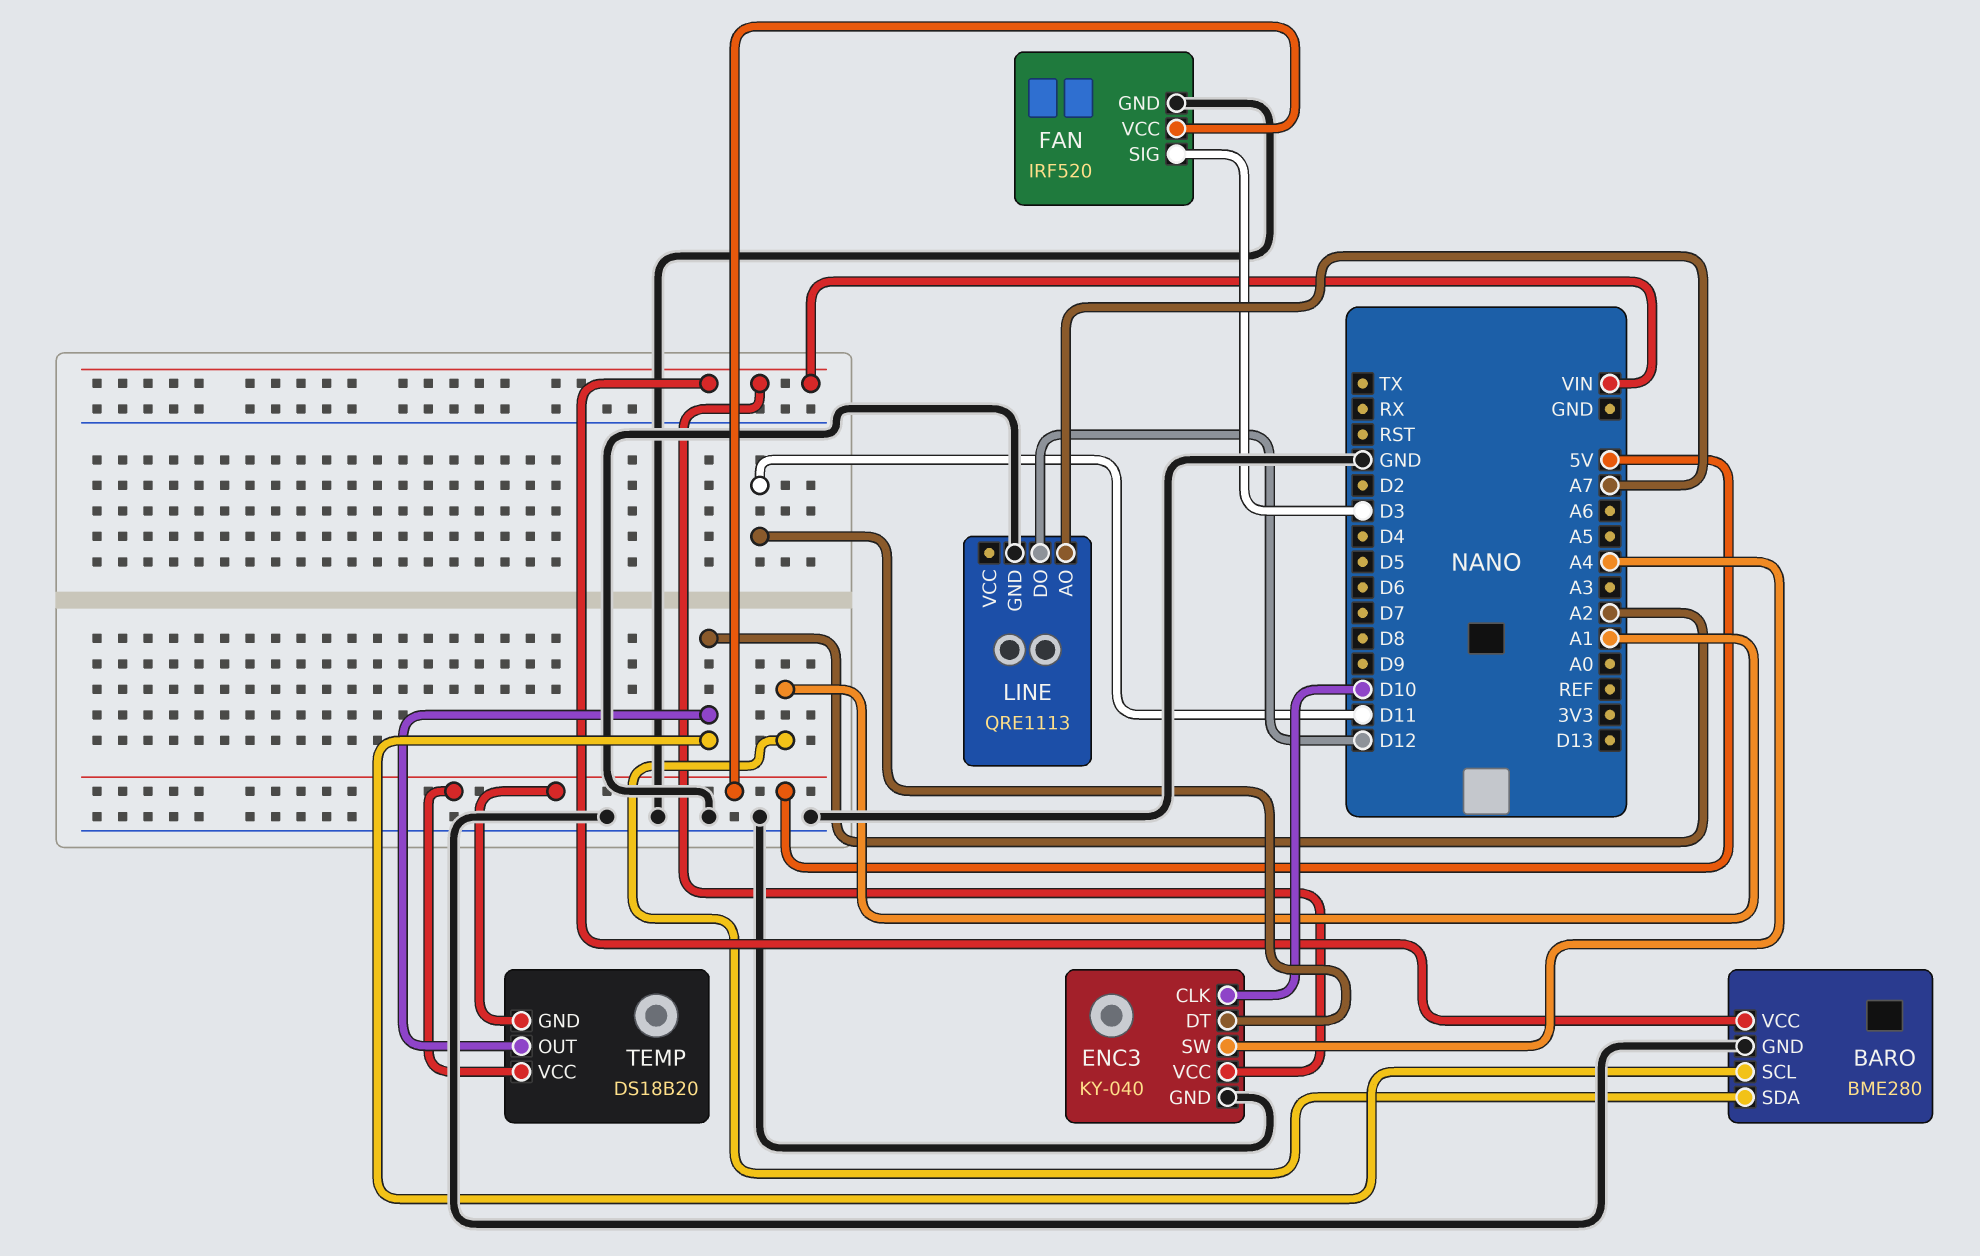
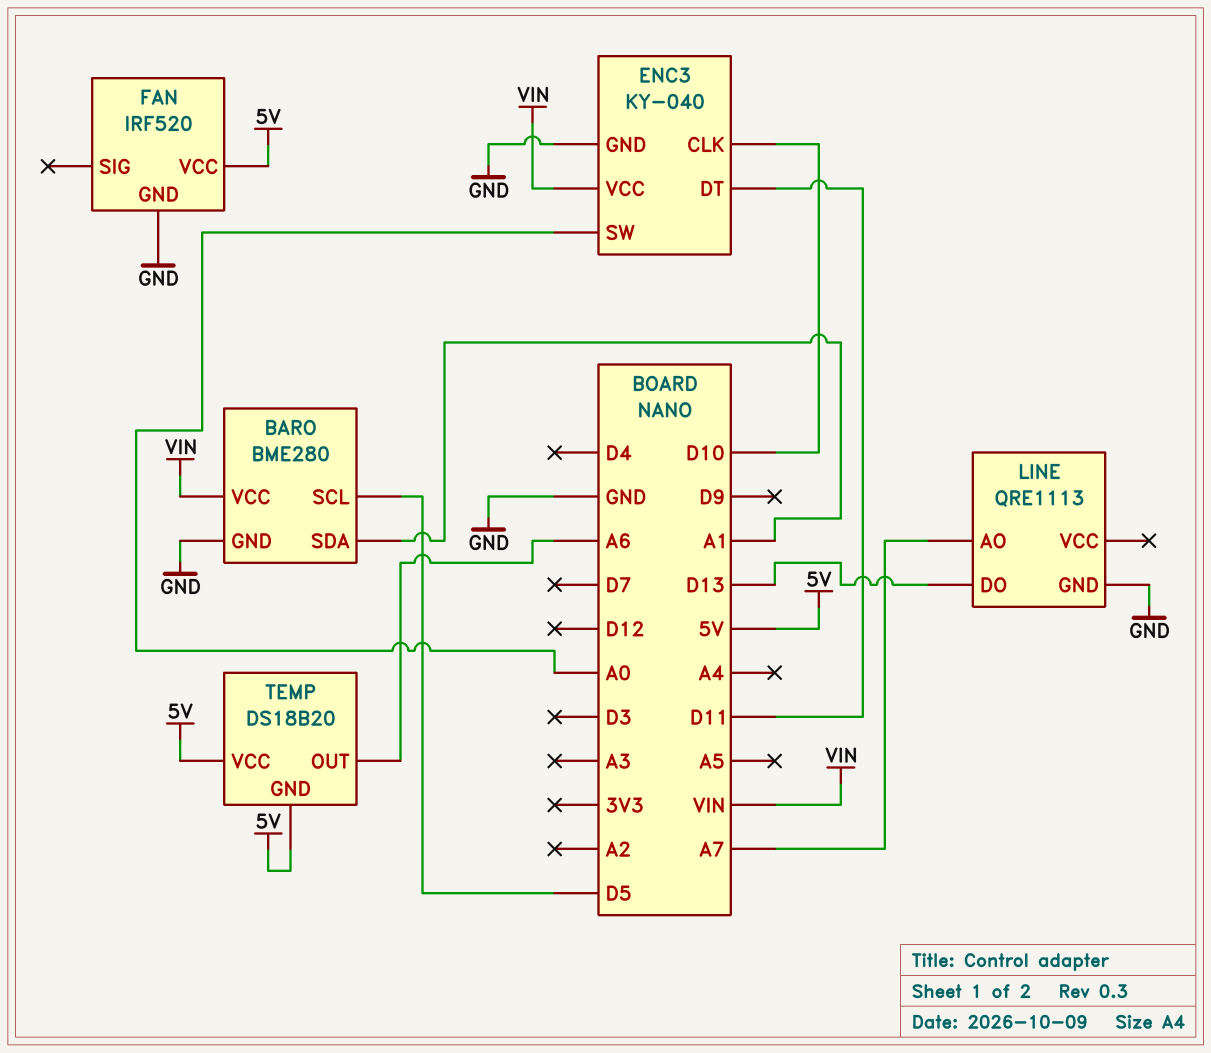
BARO pin SCL: A2 -> D5
ENC3 pin SW: A4 -> A0
FAN pin SIG: D3 -> none
LINE pin DO: D12 -> D13
TEMP pin OUT: A2 -> A6

